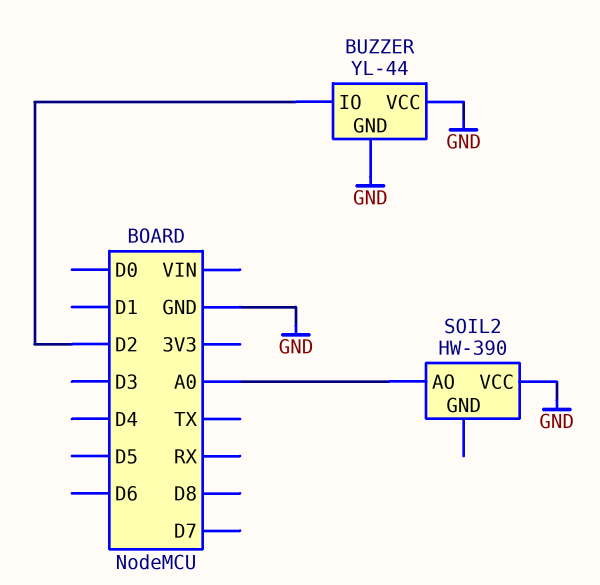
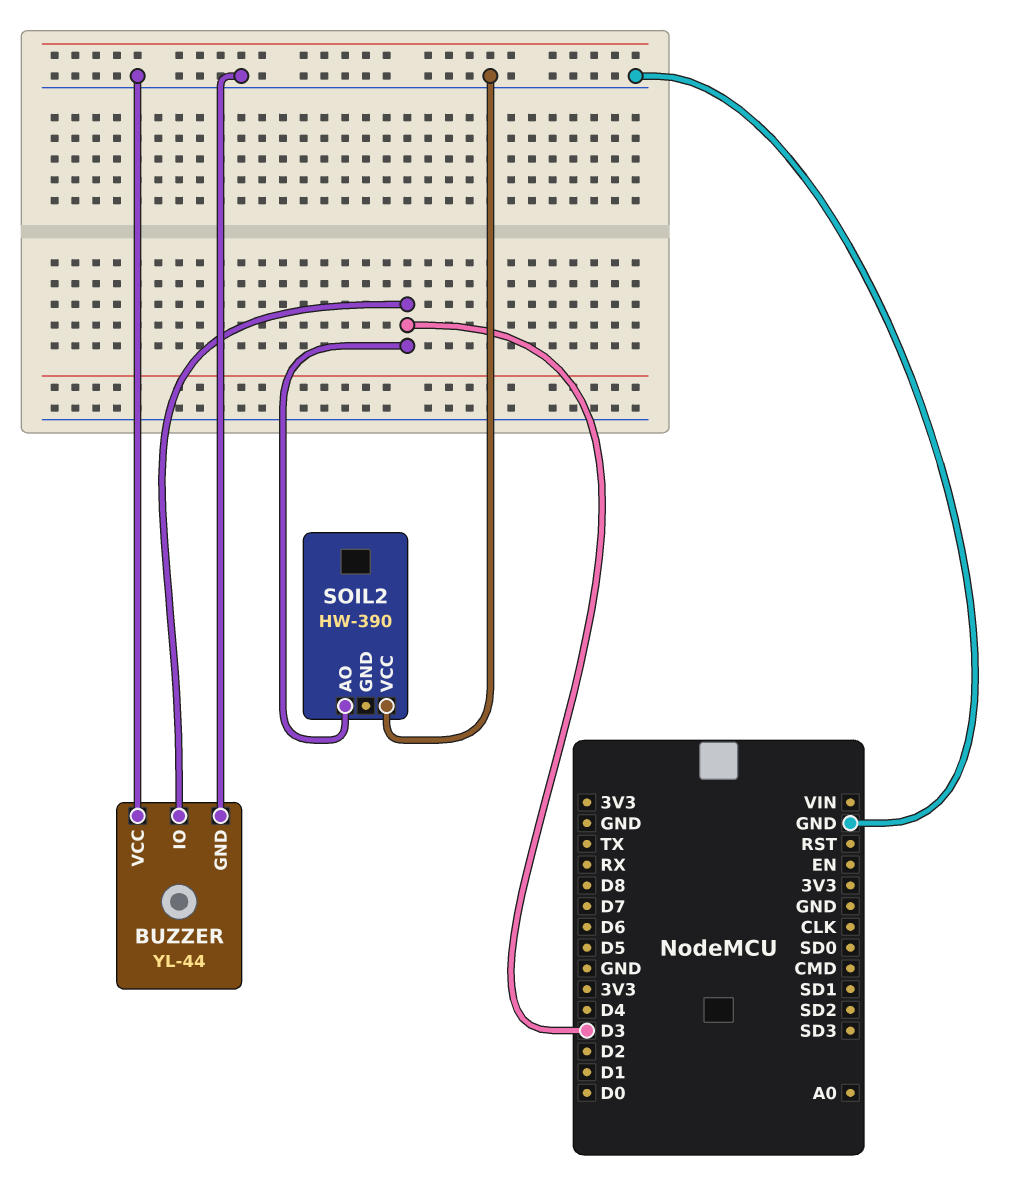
BUZZER pin IO: D2 -> D3
SOIL2 pin AO: A0 -> D3

